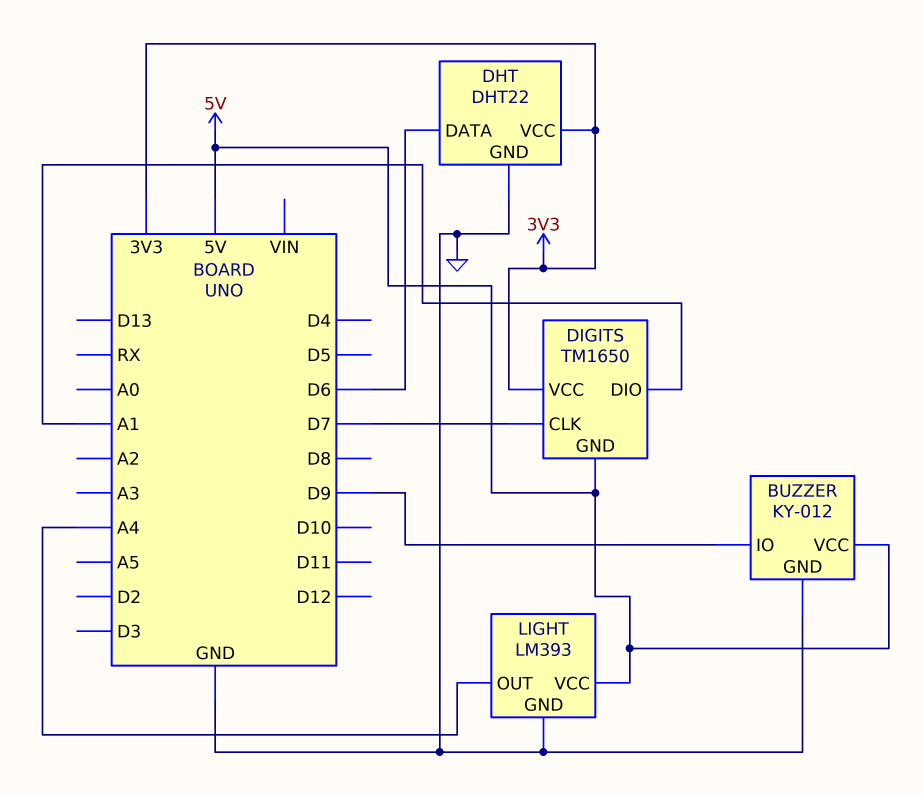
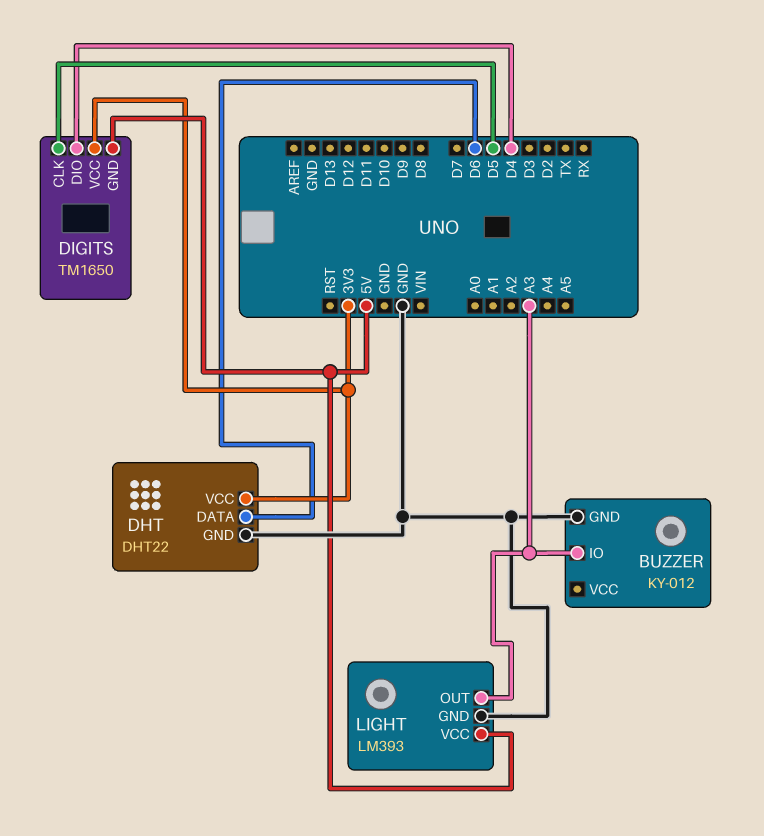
BUZZER pin IO: D9 -> A3
BUZZER pin VCC: 5V -> none
DIGITS pin CLK: D7 -> D5
DIGITS pin DIO: A1 -> D4
LIGHT pin OUT: A4 -> A3

